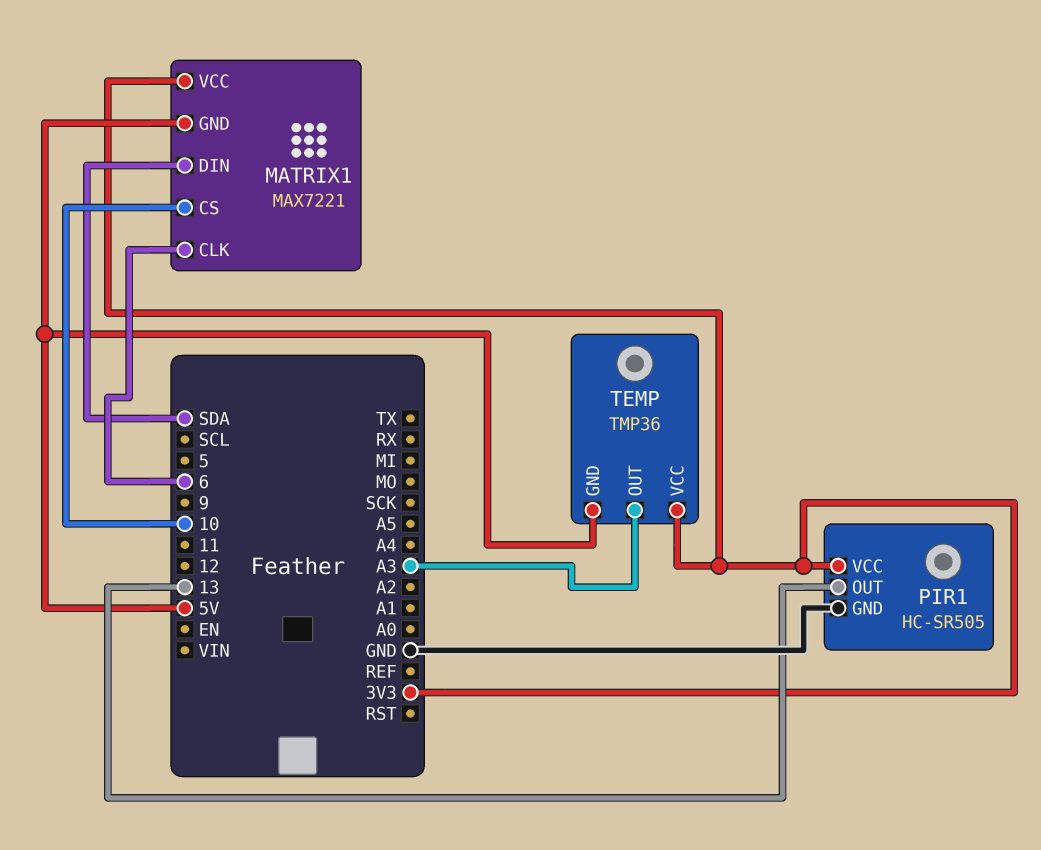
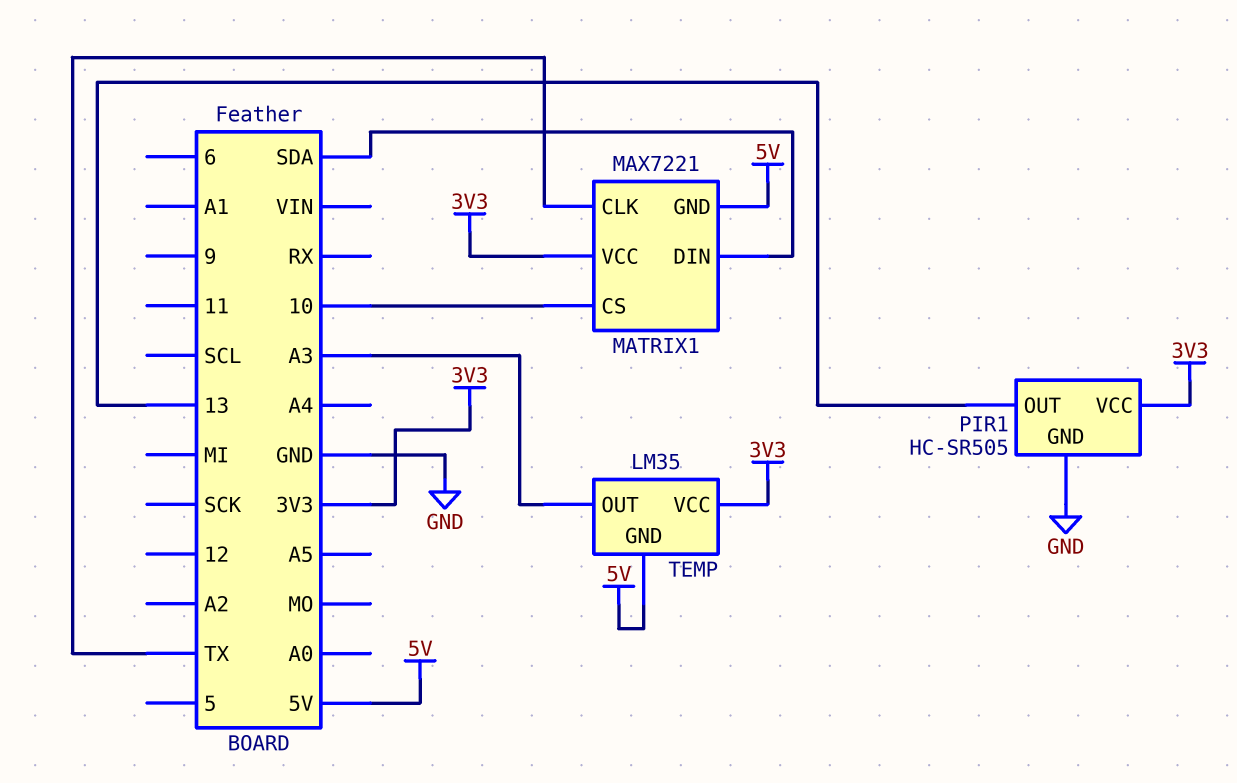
MATRIX1 pin CLK: 6 -> TX
TEMP: TMP36 -> LM35

